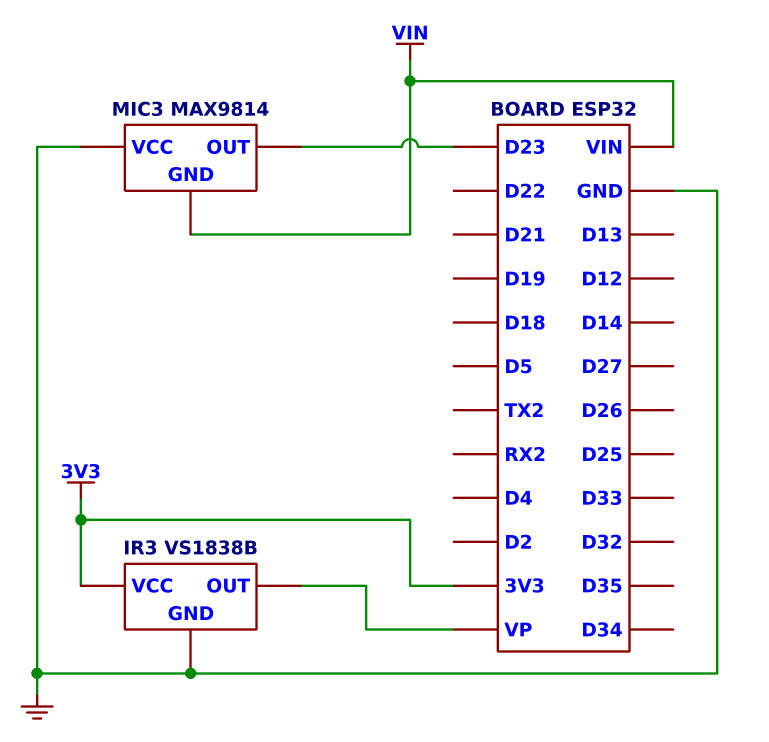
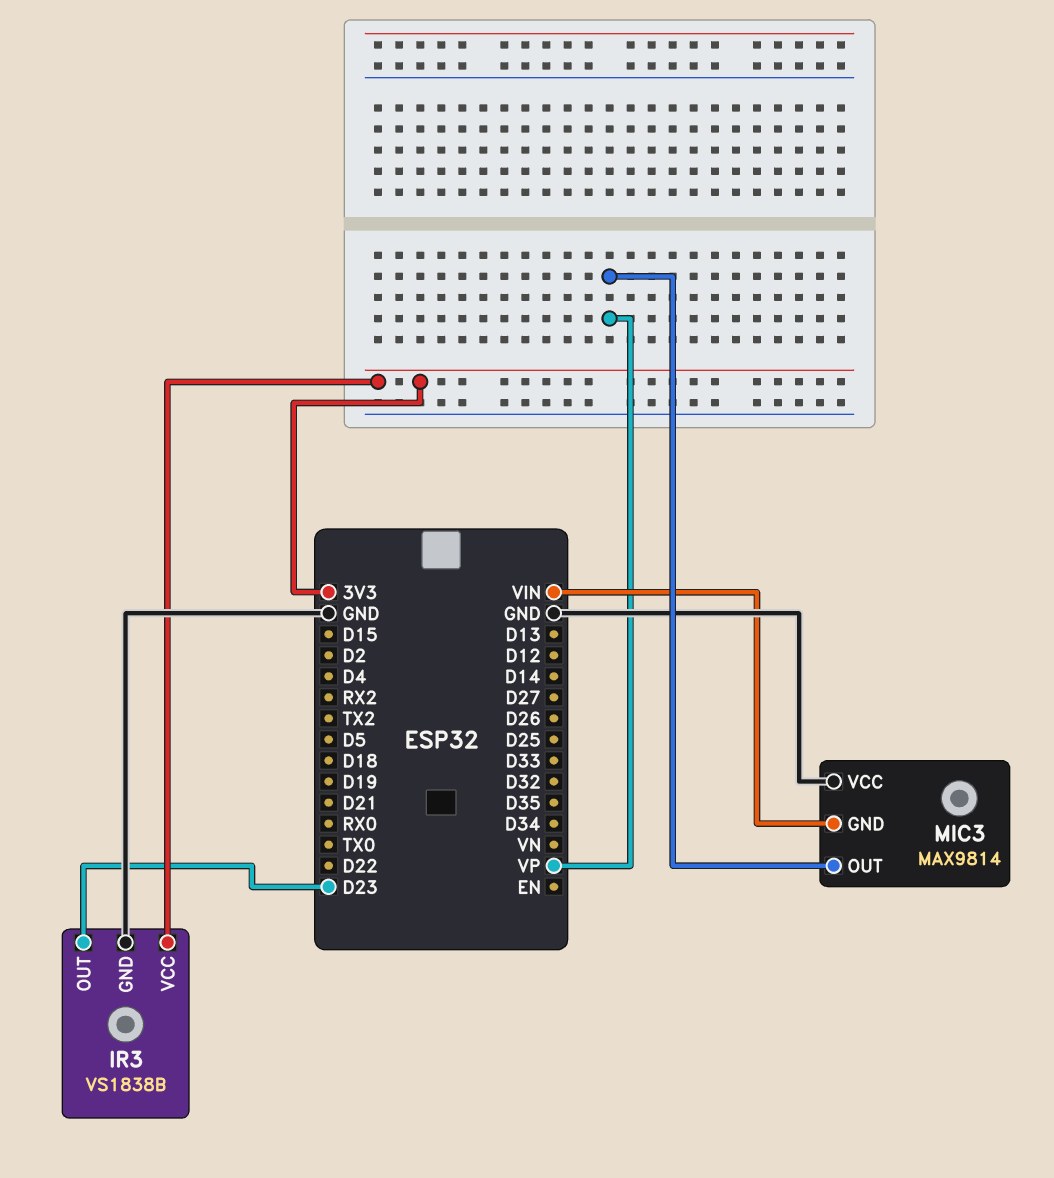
IR3 pin OUT: VP -> D23
MIC3 pin OUT: D23 -> VP

